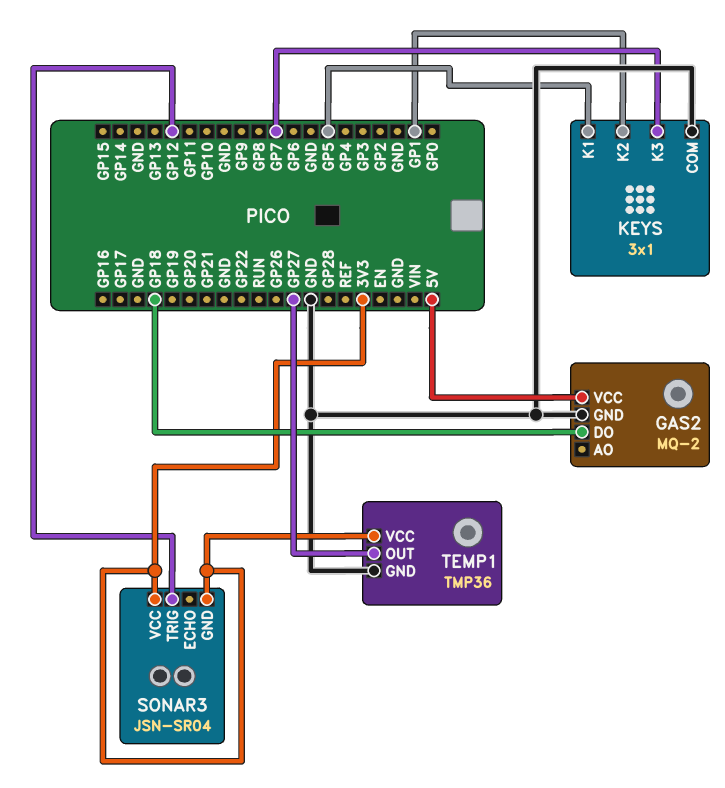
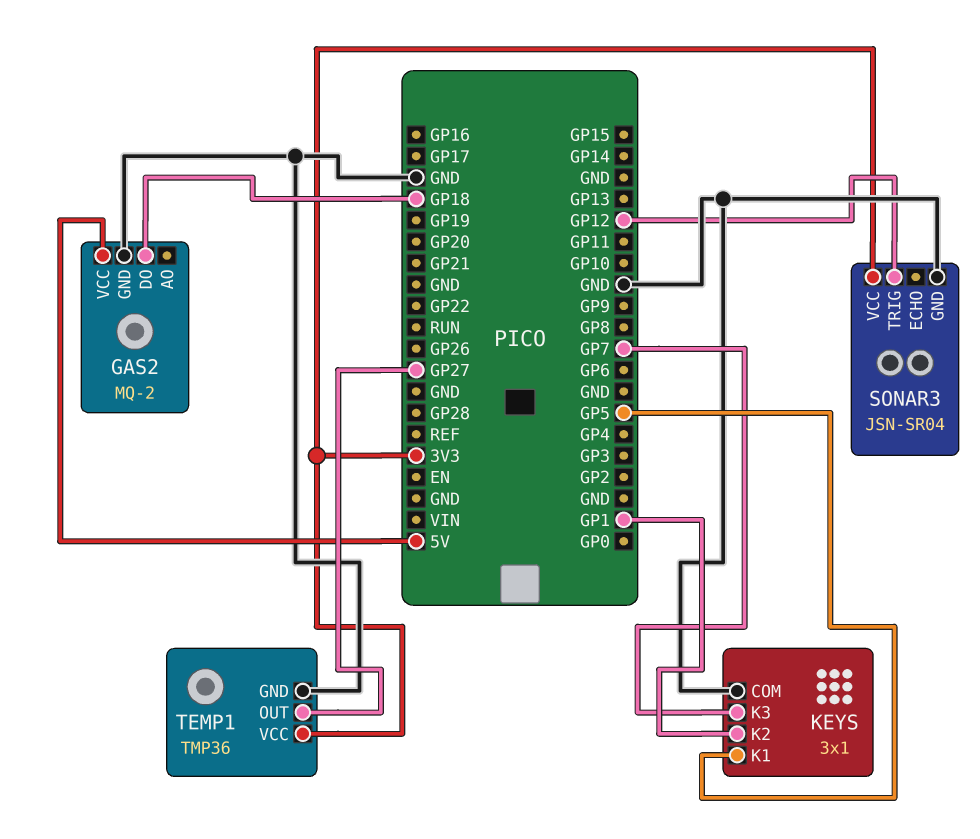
SONAR3 pin GND: 3V3 -> GND

